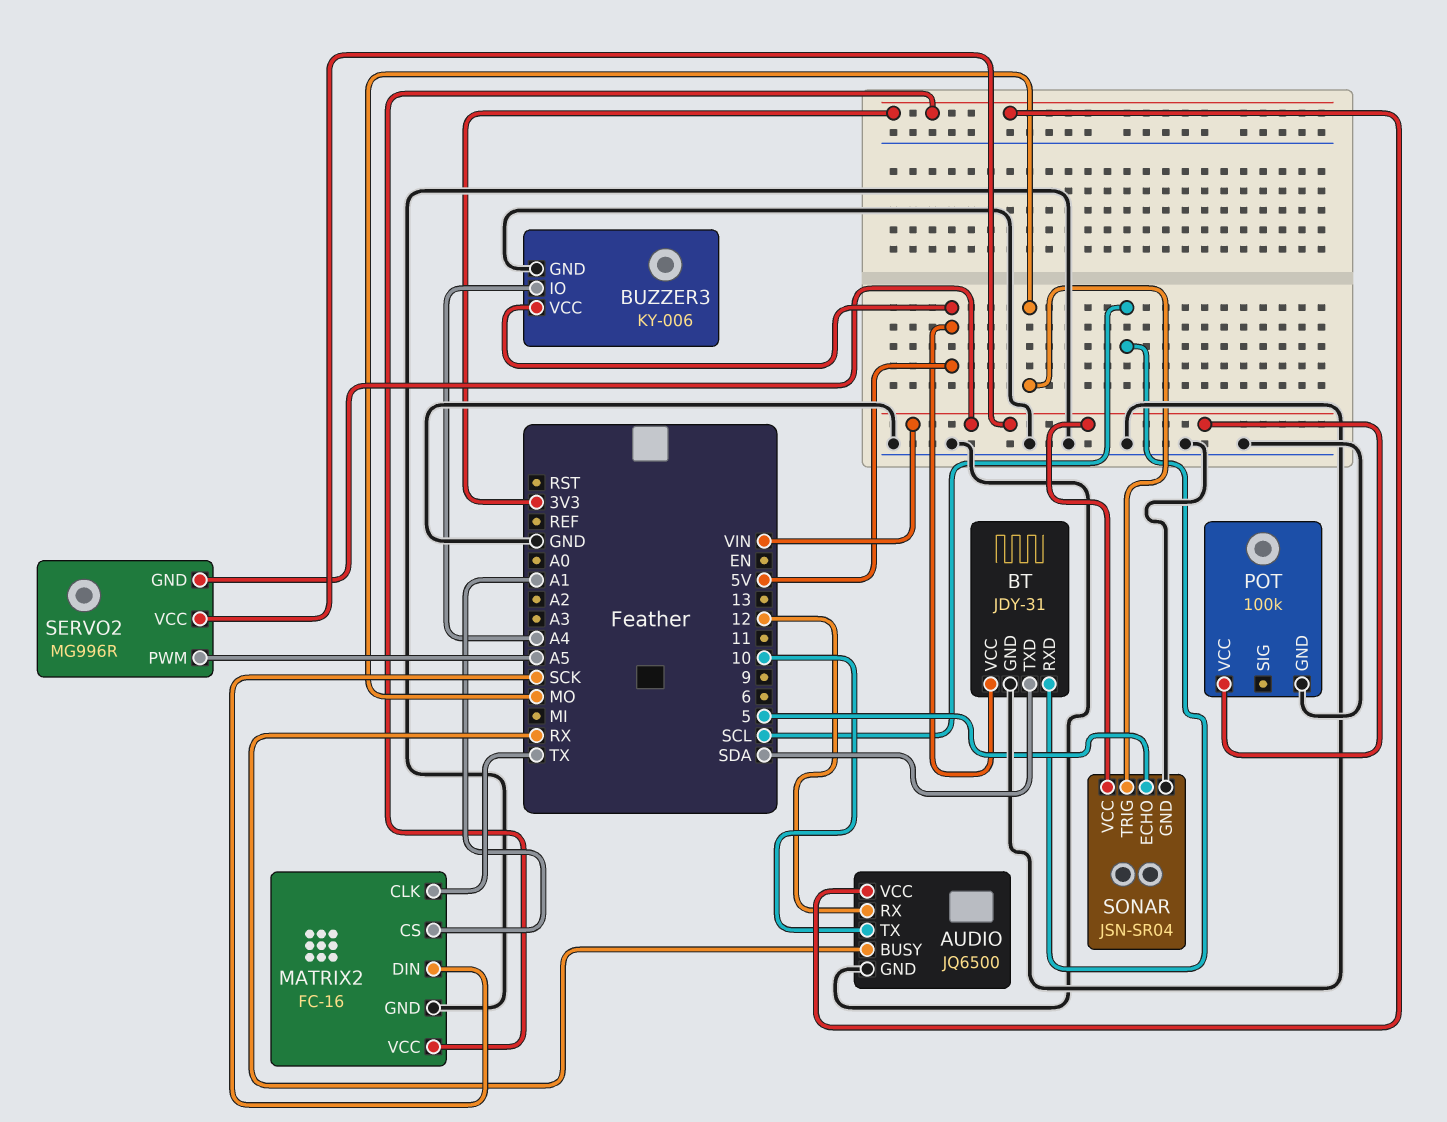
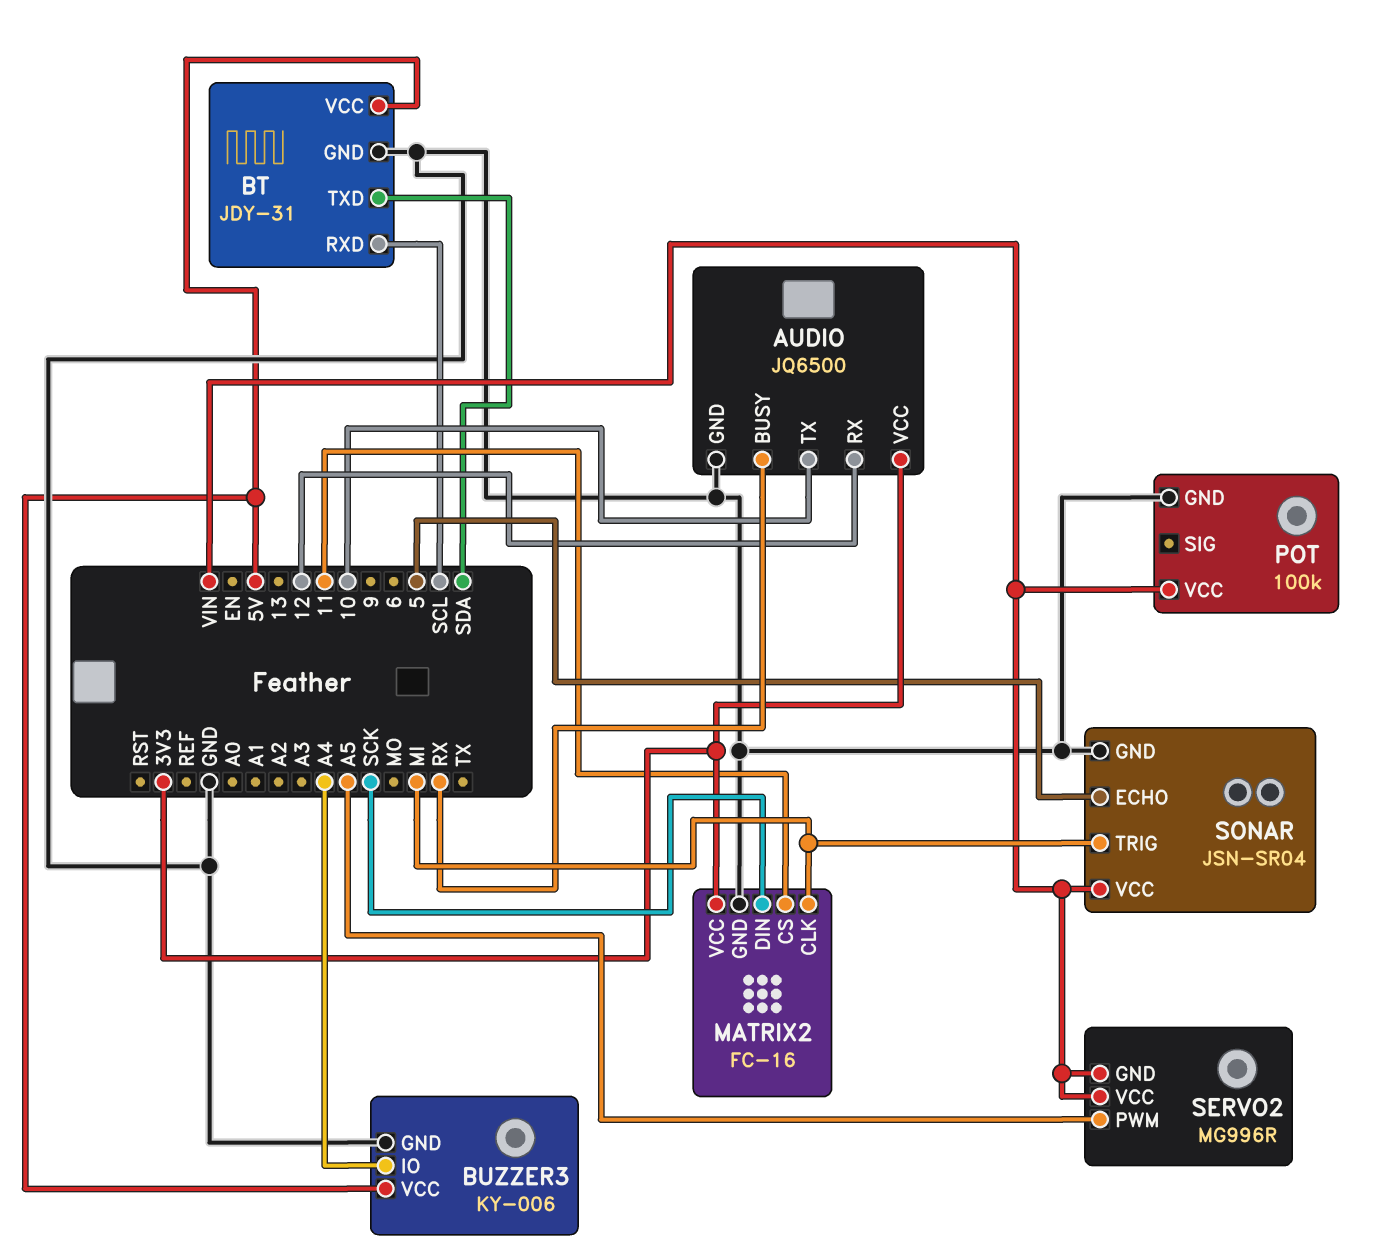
MATRIX2 pin CLK: TX -> MI
MATRIX2 pin CS: A1 -> 11
SONAR pin TRIG: MO -> MI

